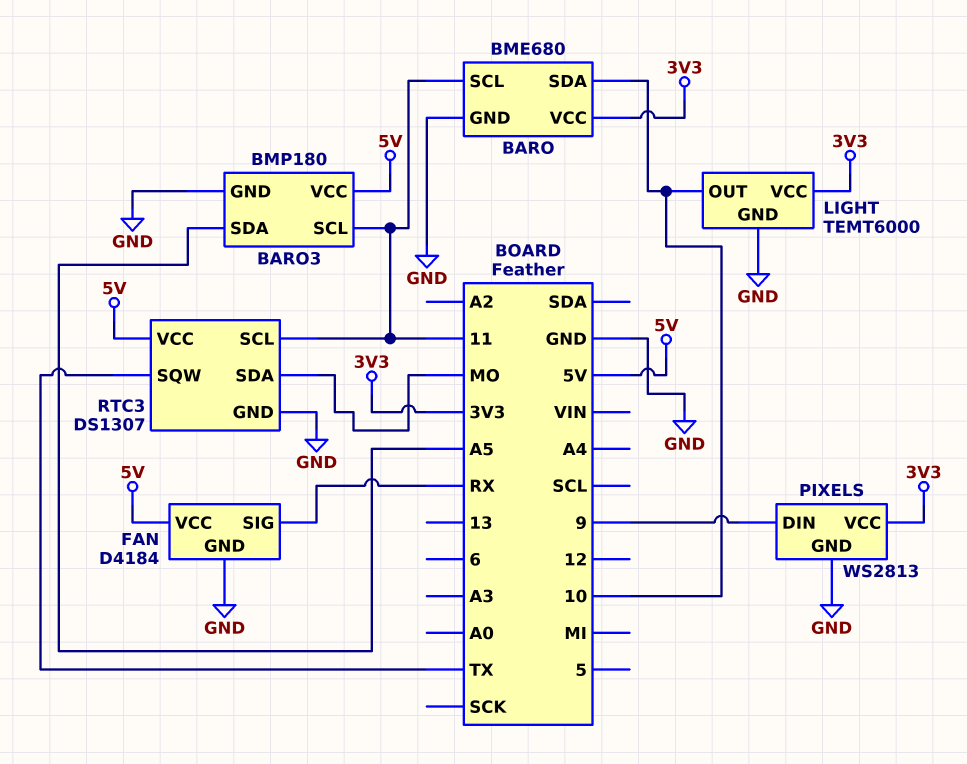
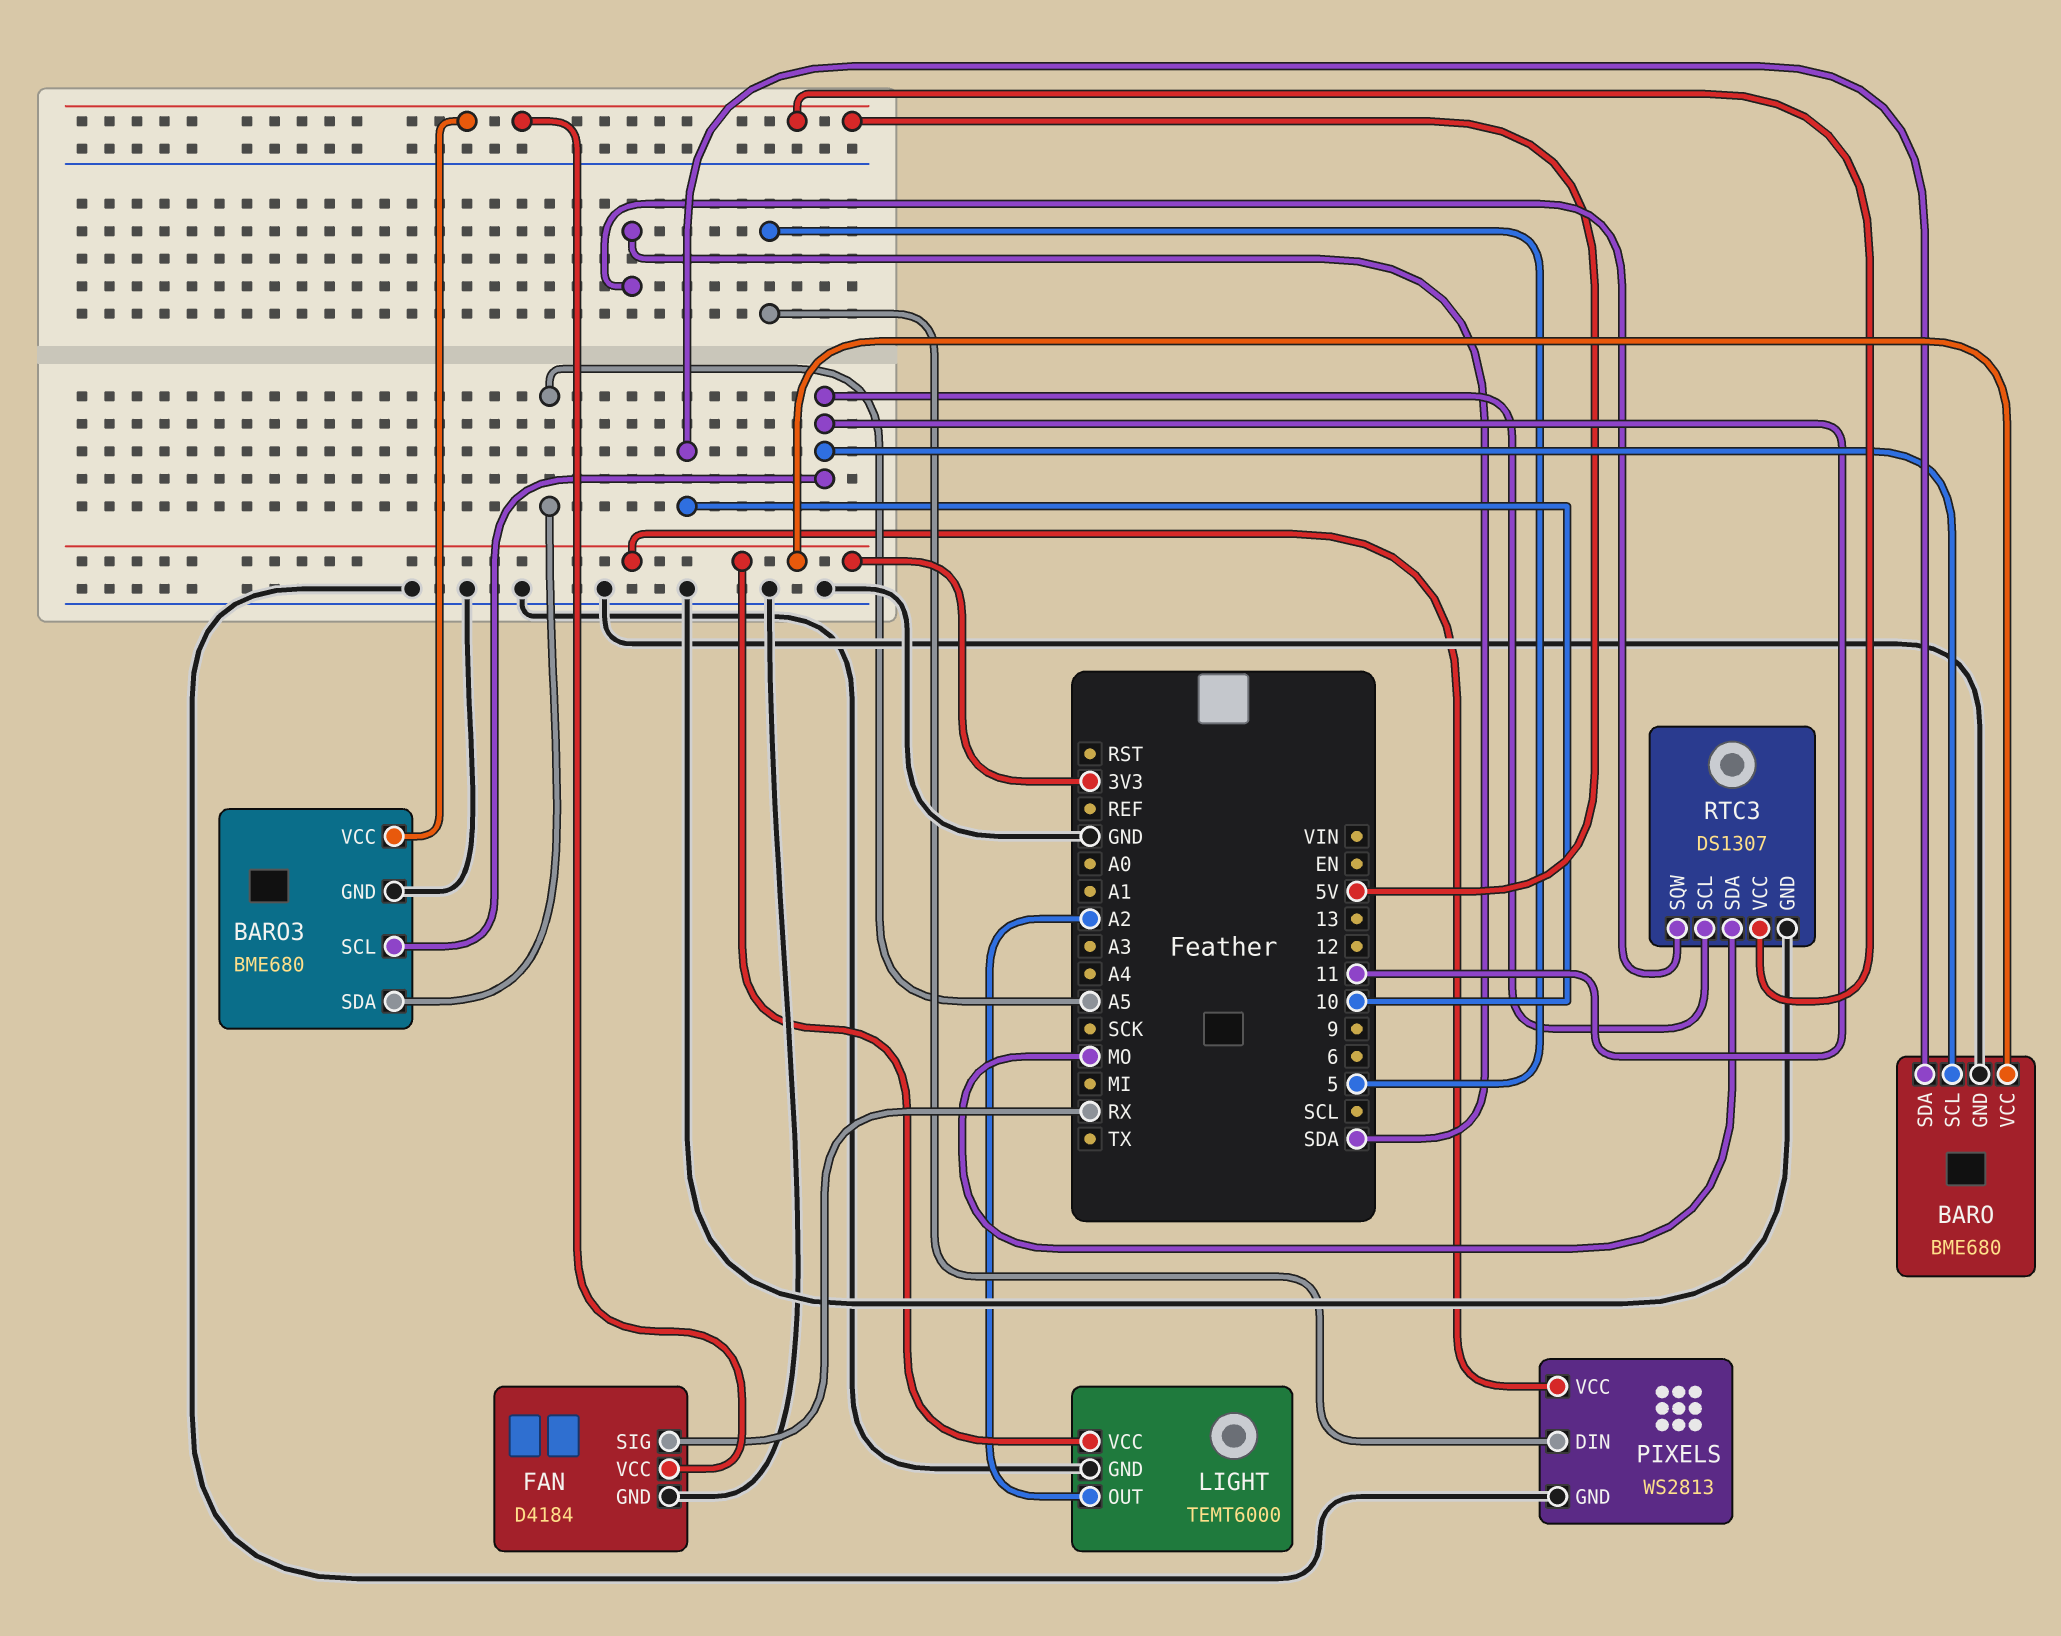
BARO3: BMP180 -> BME680
LIGHT pin OUT: 10 -> A2
PIXELS pin DIN: 9 -> 5
RTC3 pin SQW: TX -> SDA

